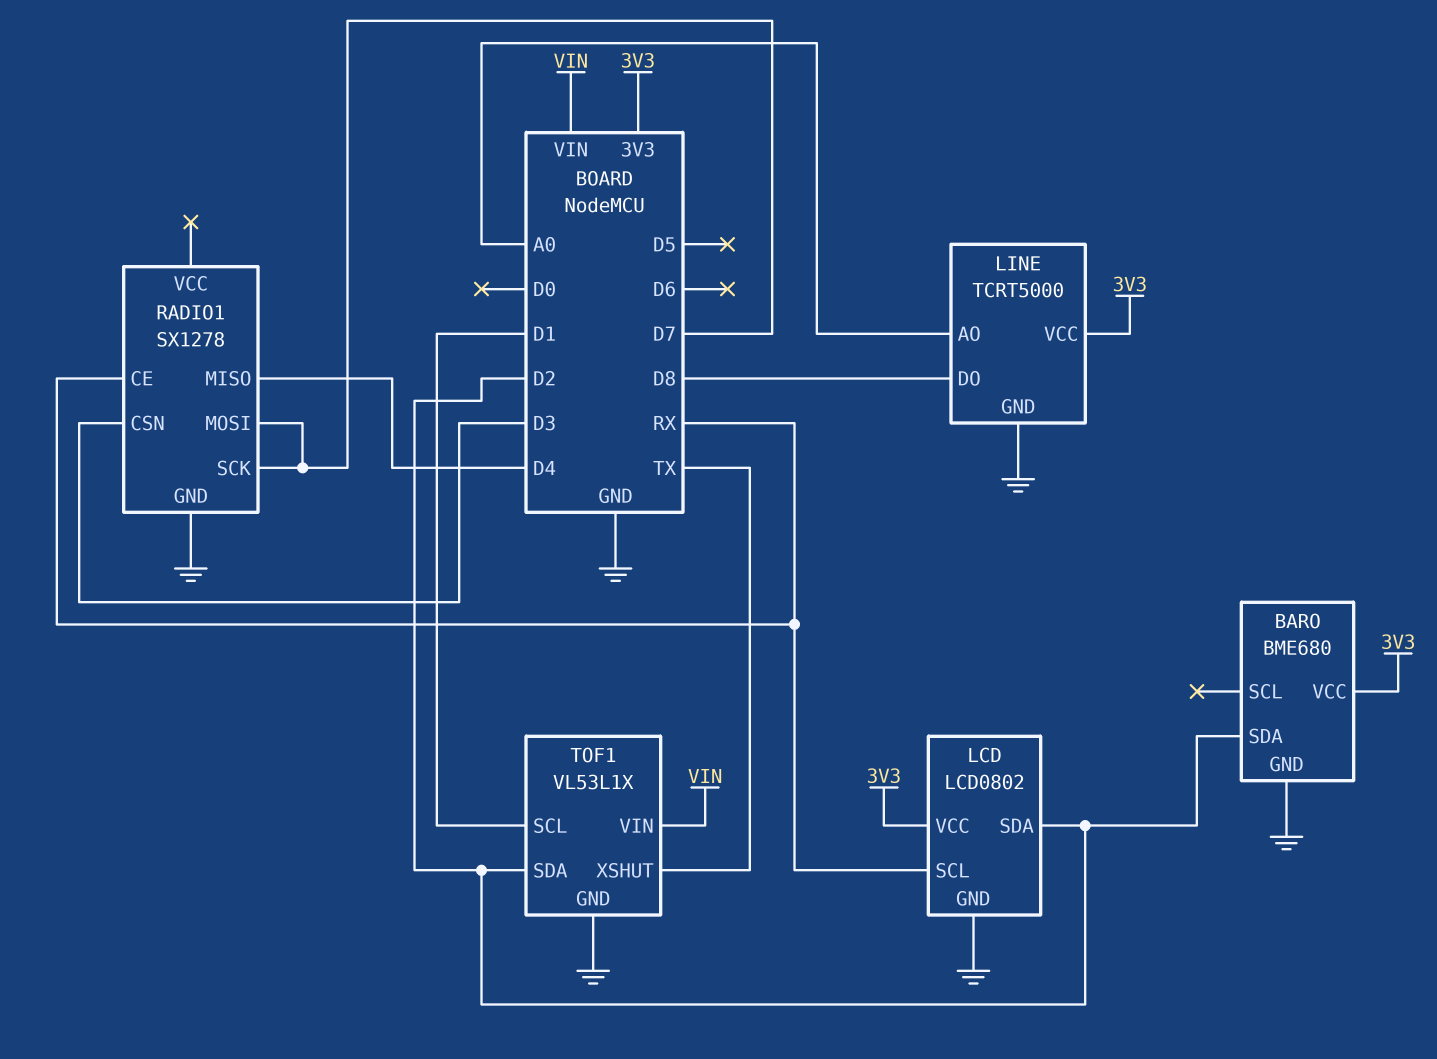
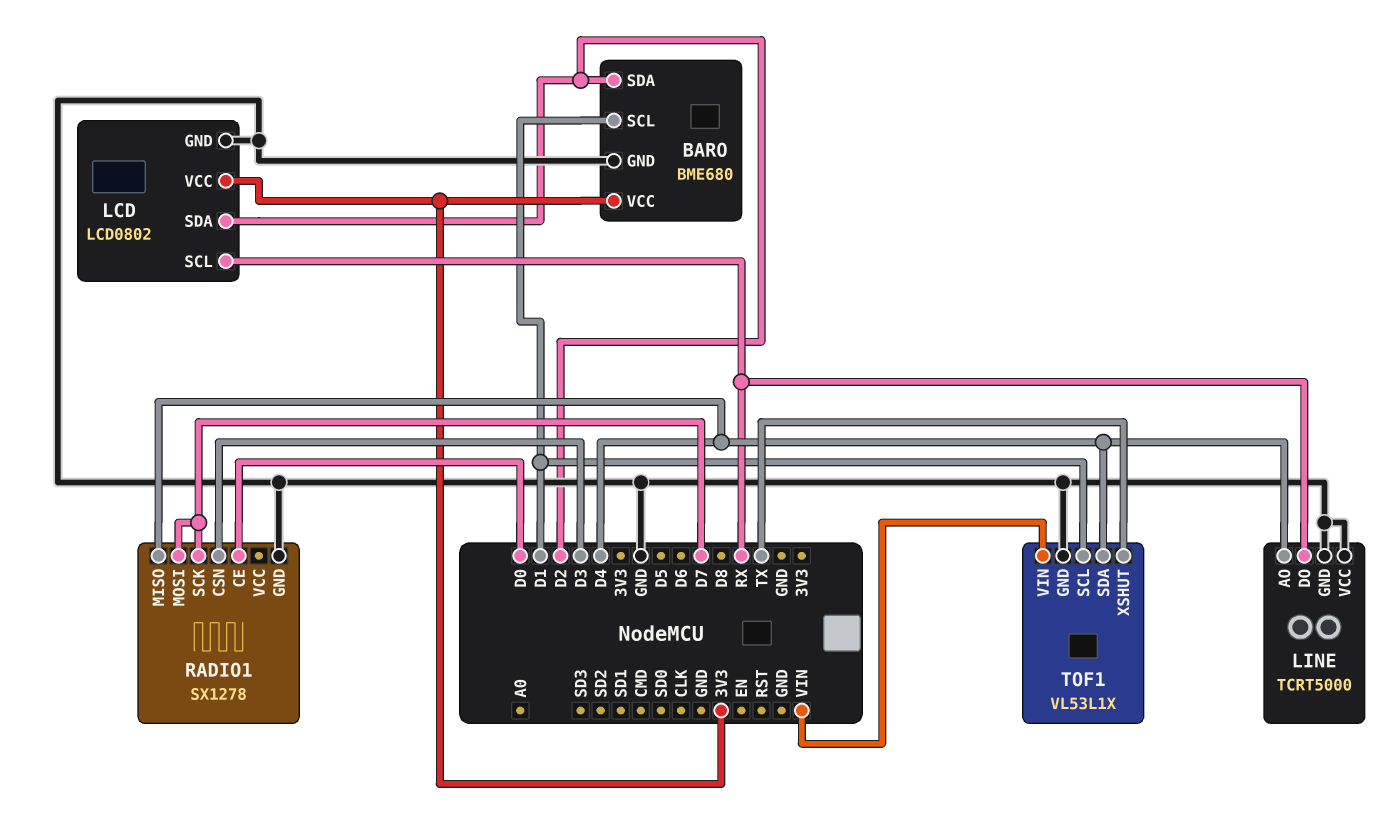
BARO pin SCL: none -> D1
LINE pin AO: A0 -> D4
LINE pin DO: D8 -> RX
LINE pin VCC: 3V3 -> GND
RADIO1 pin CE: RX -> D0
TOF1 pin SDA: D2 -> D4

